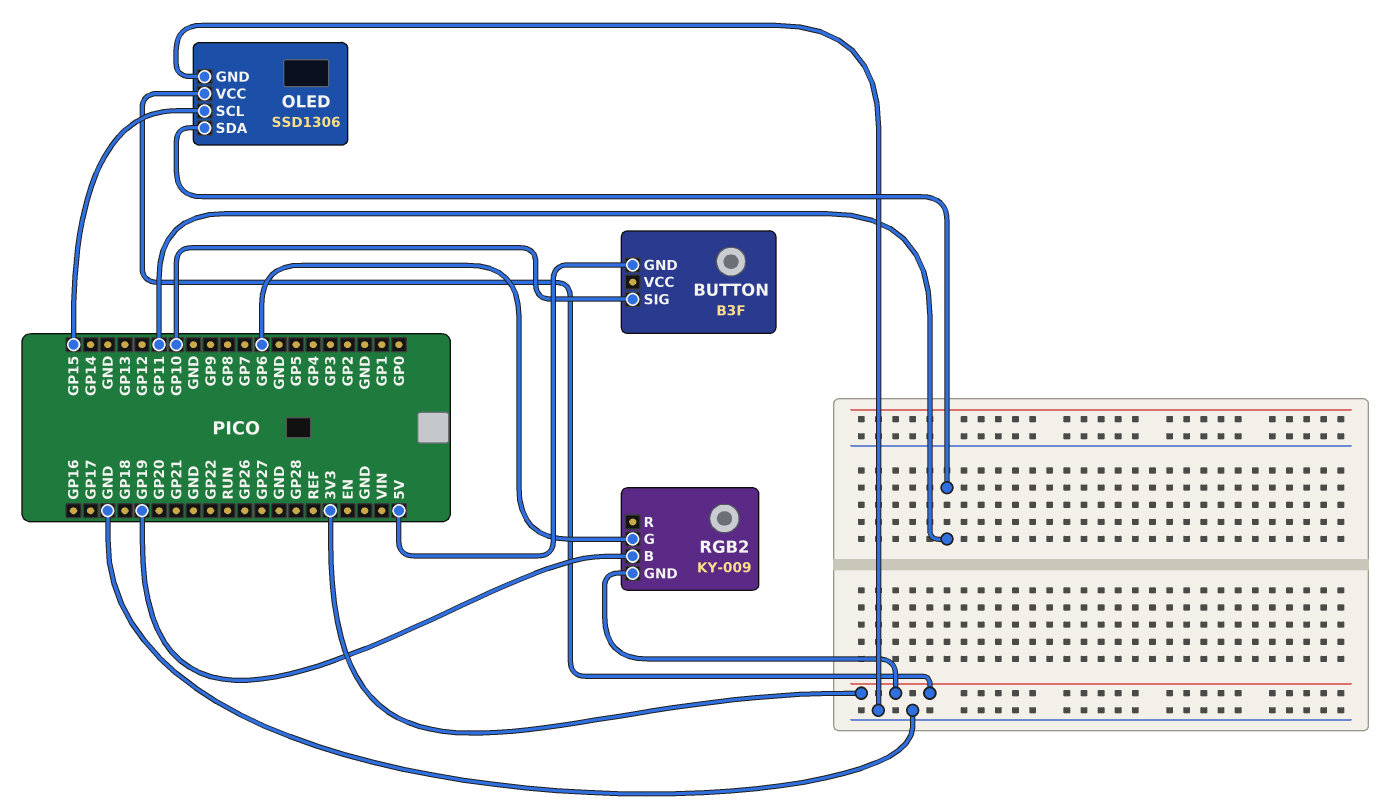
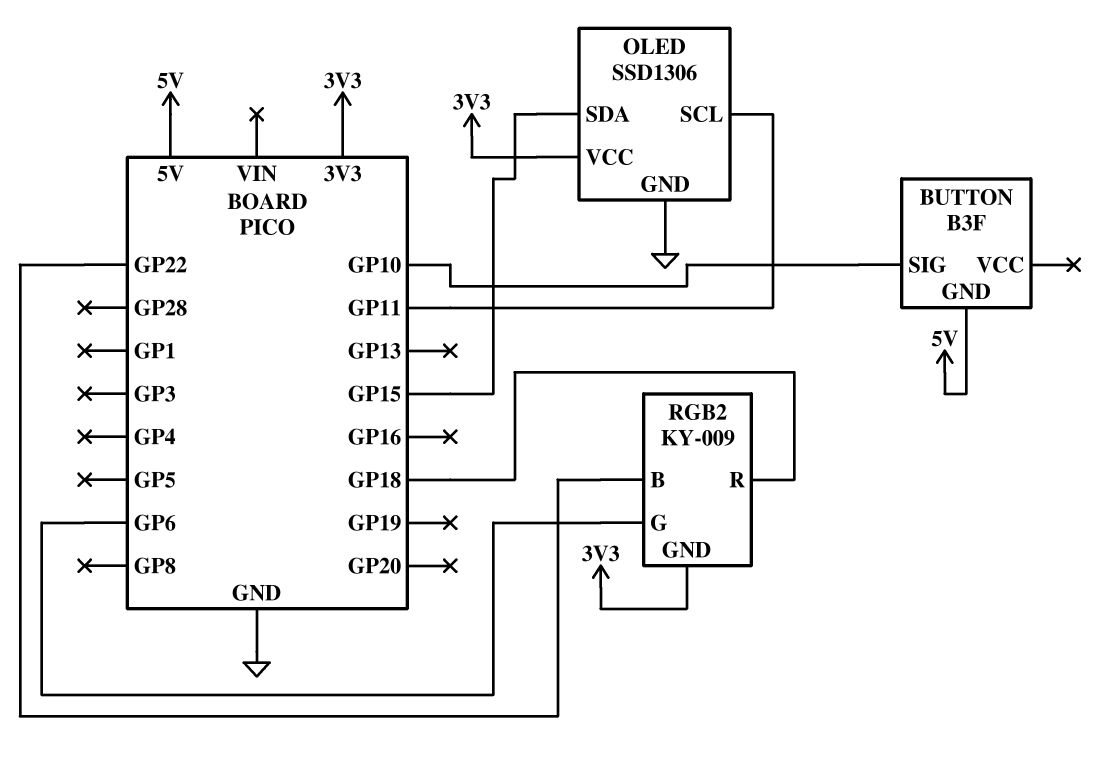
OLED pin SCL: GP15 -> GP11
OLED pin SDA: GP11 -> GP15
RGB2 pin B: GP19 -> GP22
RGB2 pin R: none -> GP18

